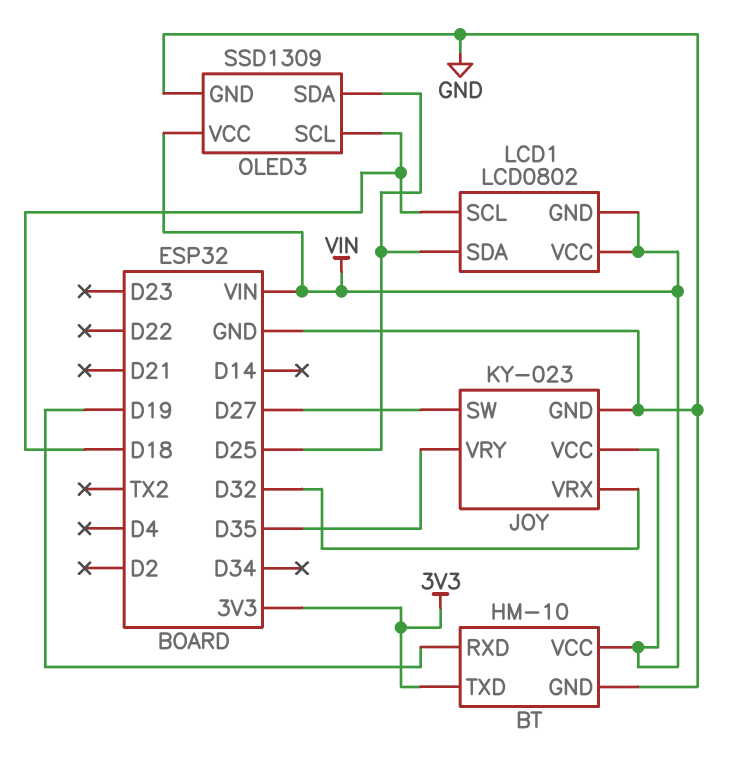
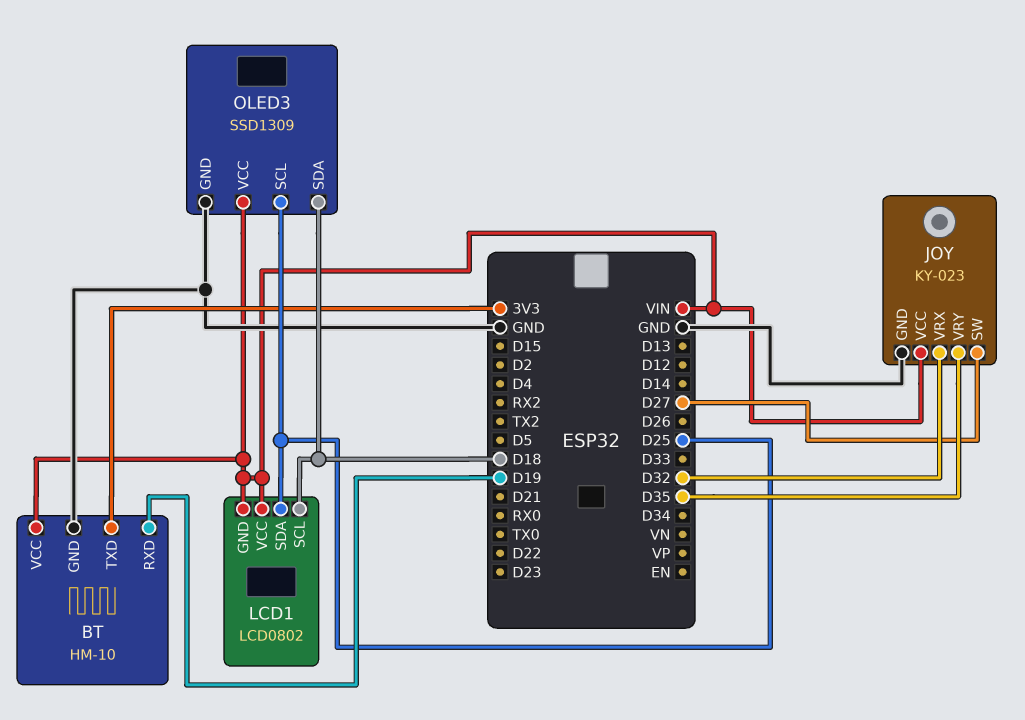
OLED3 pin SCL: D18 -> D25
OLED3 pin SDA: D25 -> D18

